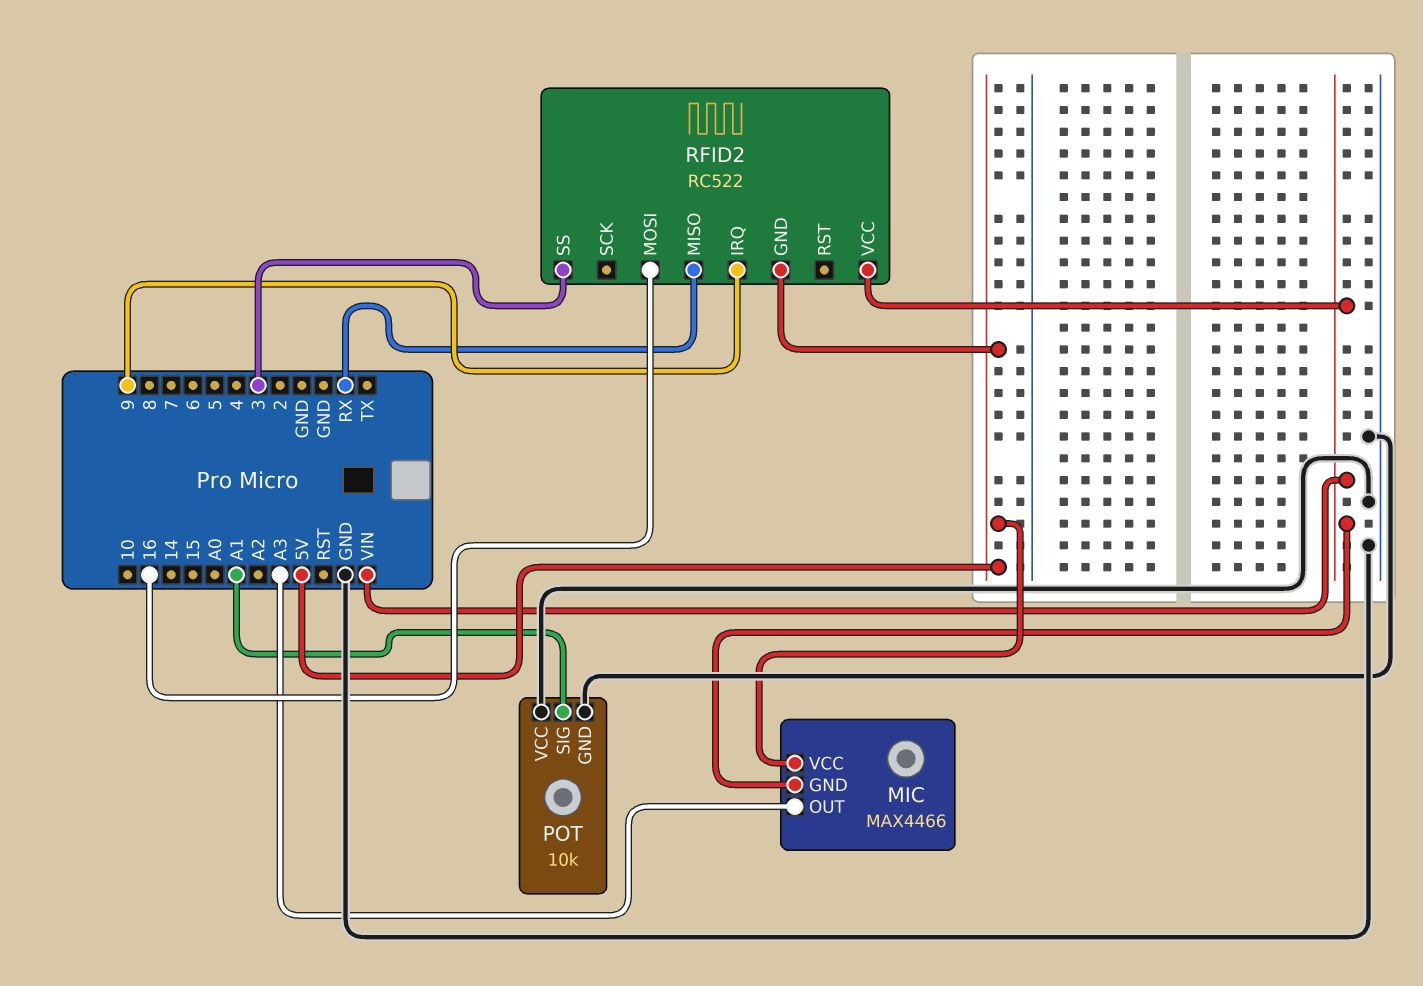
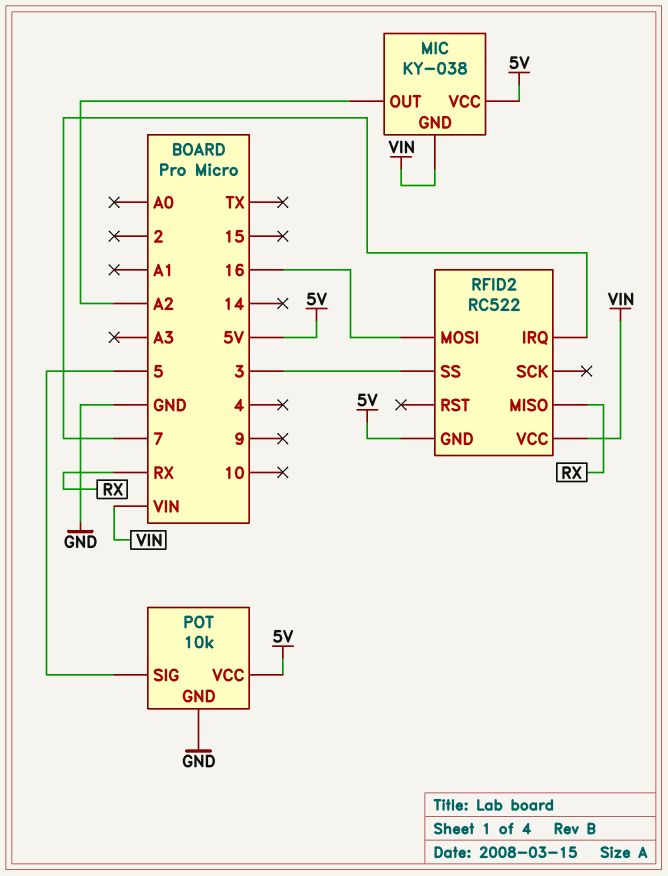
MIC: MAX4466 -> KY-038
MIC pin OUT: A3 -> A2
POT pin SIG: A1 -> 5
POT pin VCC: GND -> 5V
RFID2 pin IRQ: 9 -> 7

